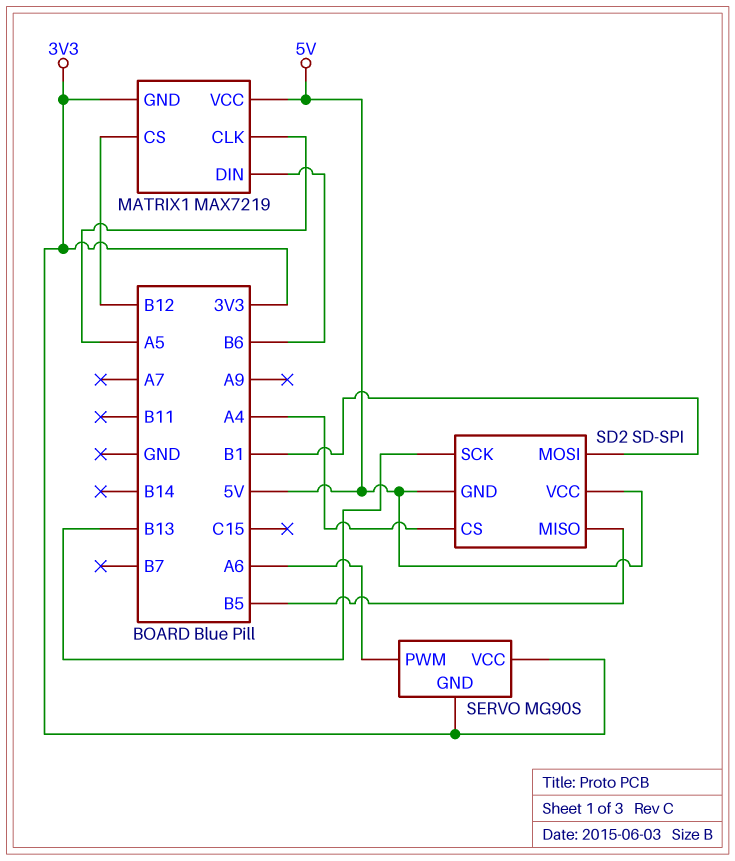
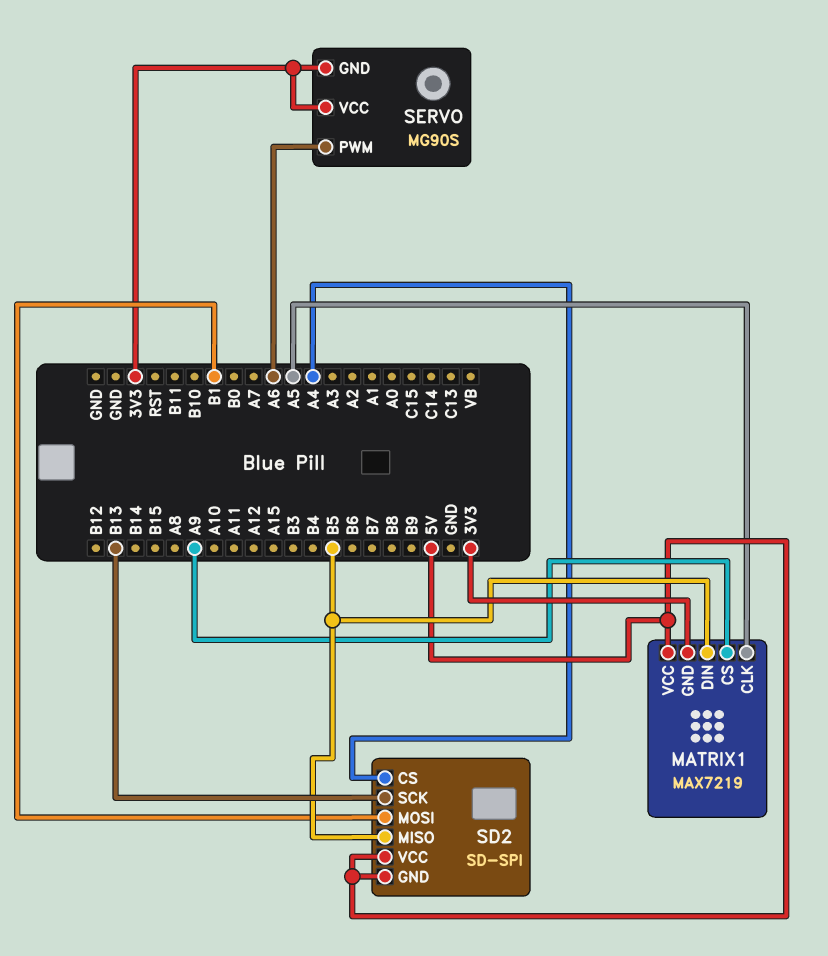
MATRIX1 pin CS: B12 -> A9
MATRIX1 pin DIN: B6 -> B5

